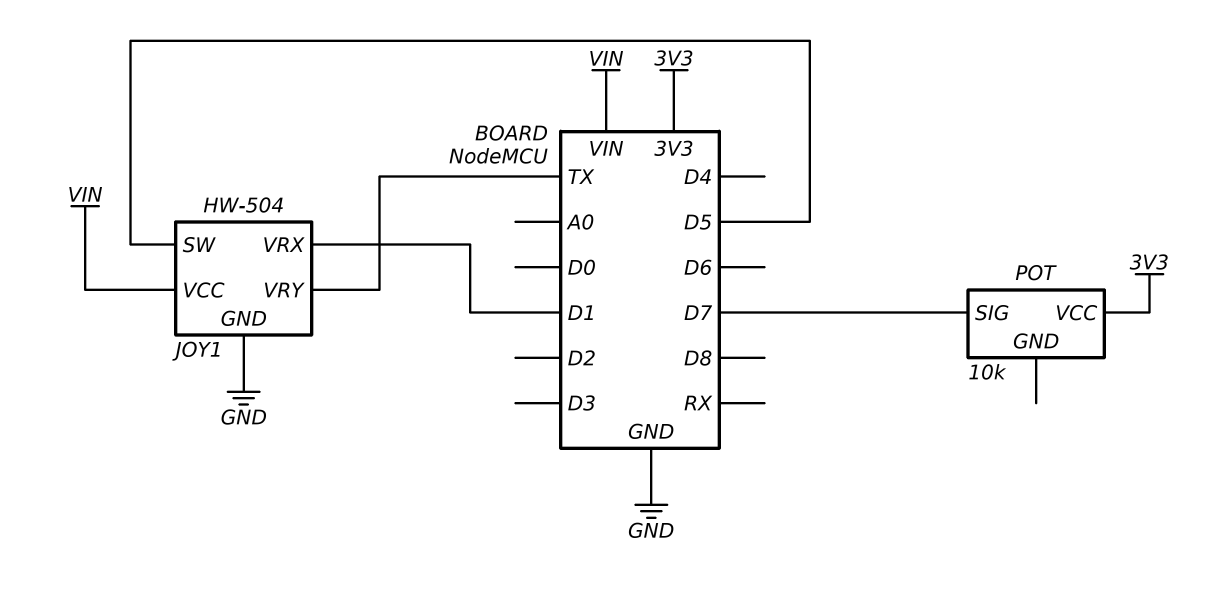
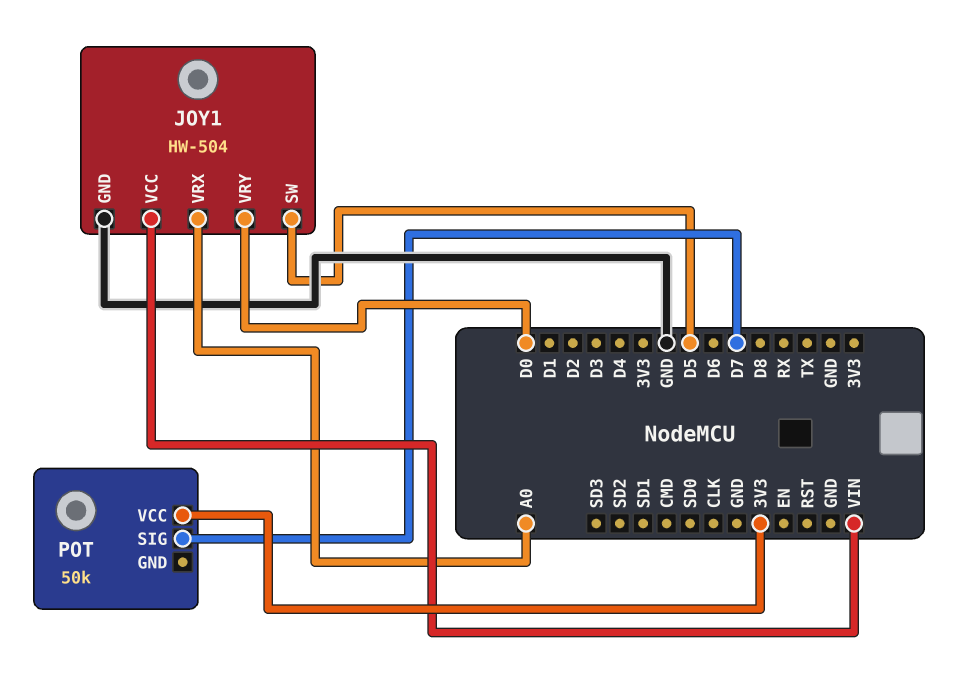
JOY1 pin VRX: D1 -> A0
JOY1 pin VRY: TX -> D0
POT: 10k -> 50k

